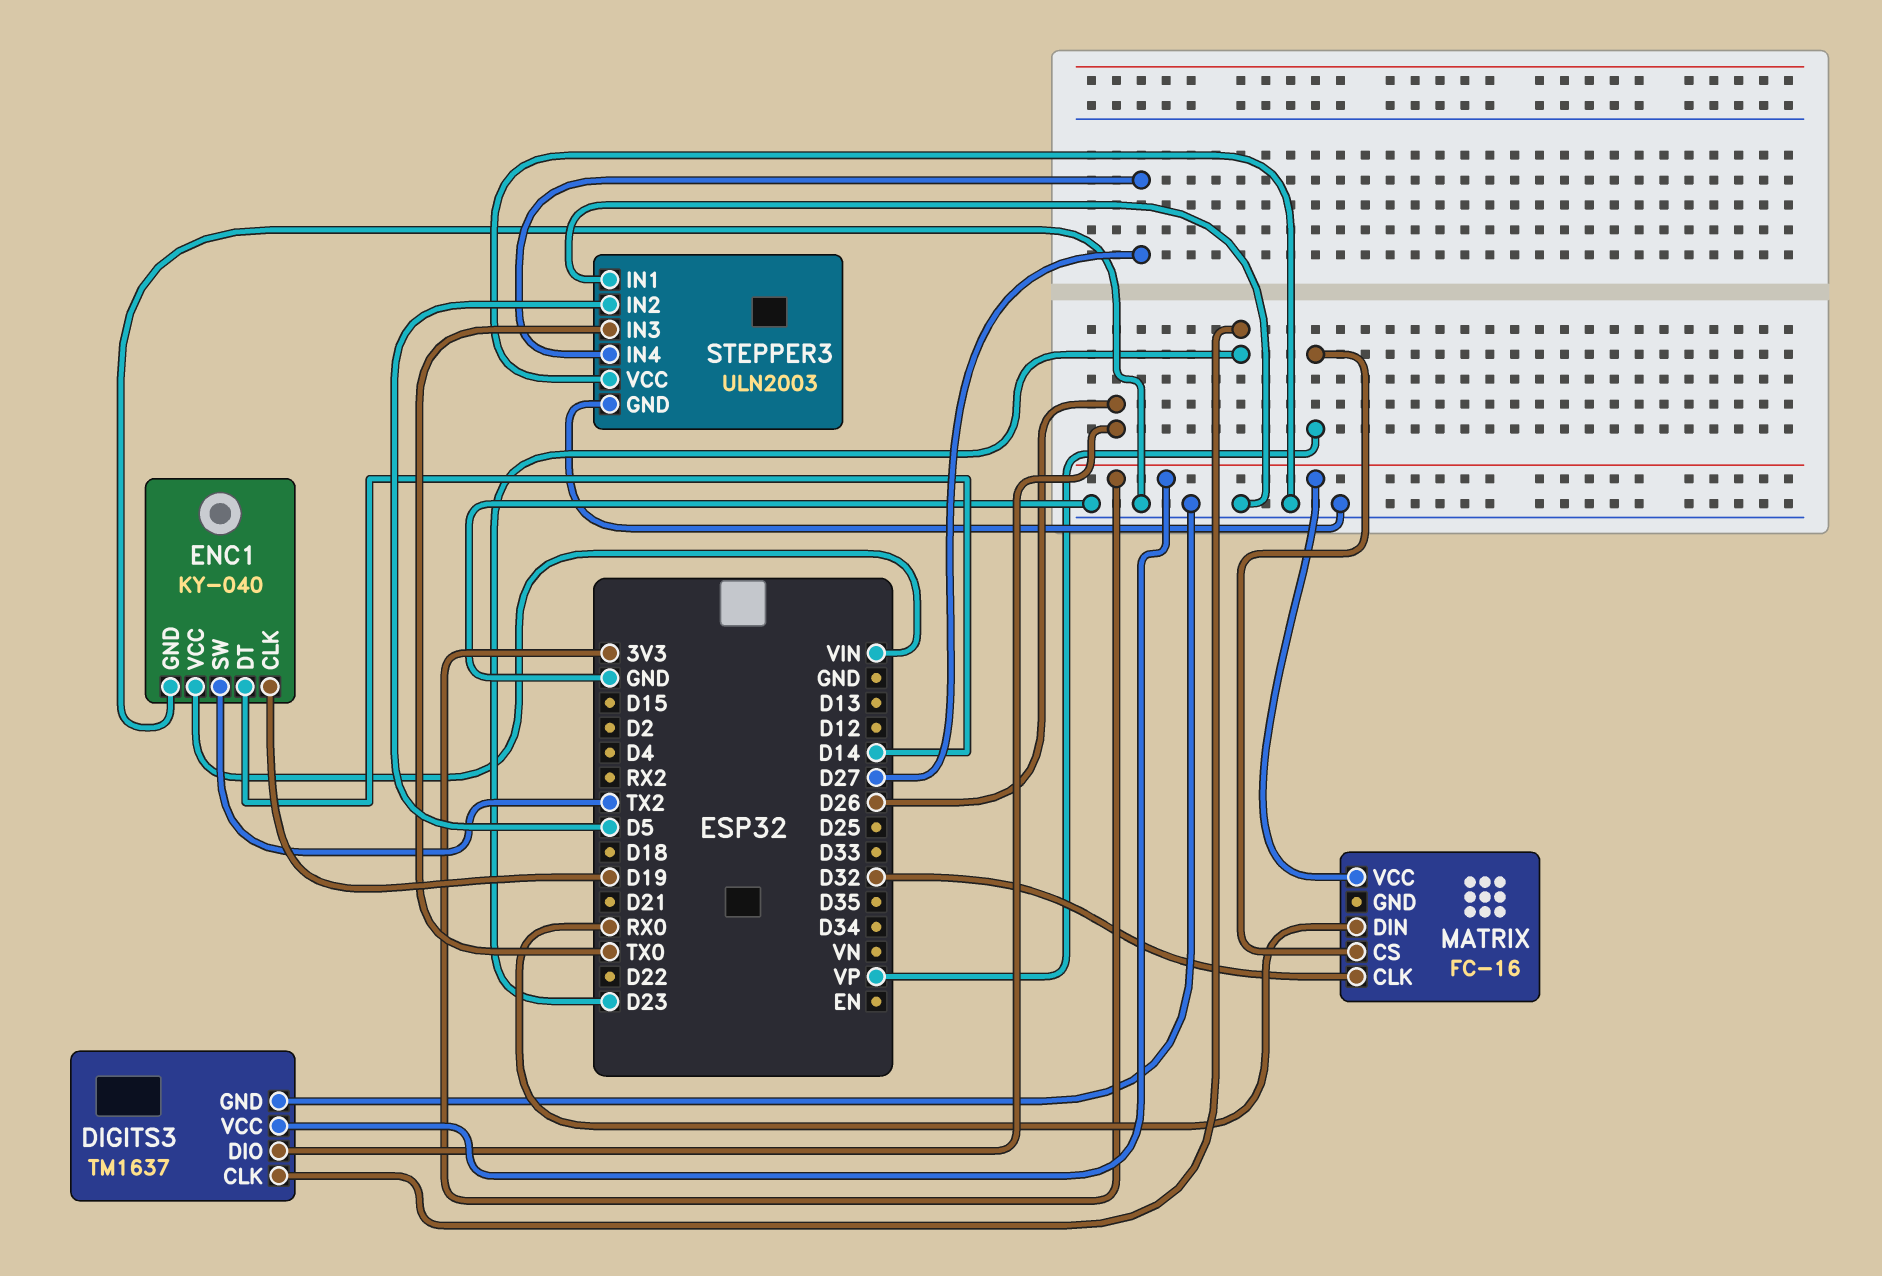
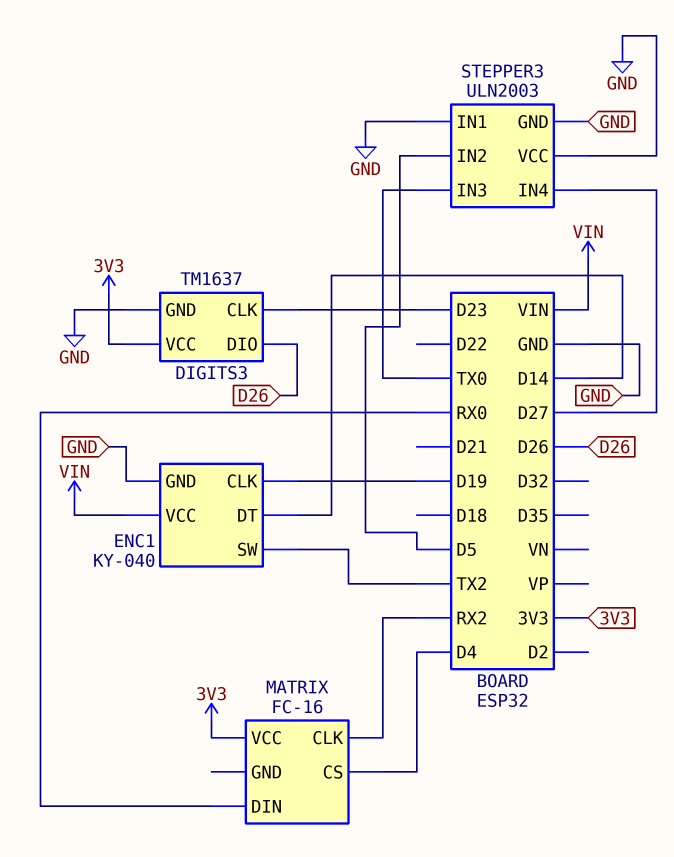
MATRIX pin CLK: D32 -> RX2
MATRIX pin CS: VP -> D4

